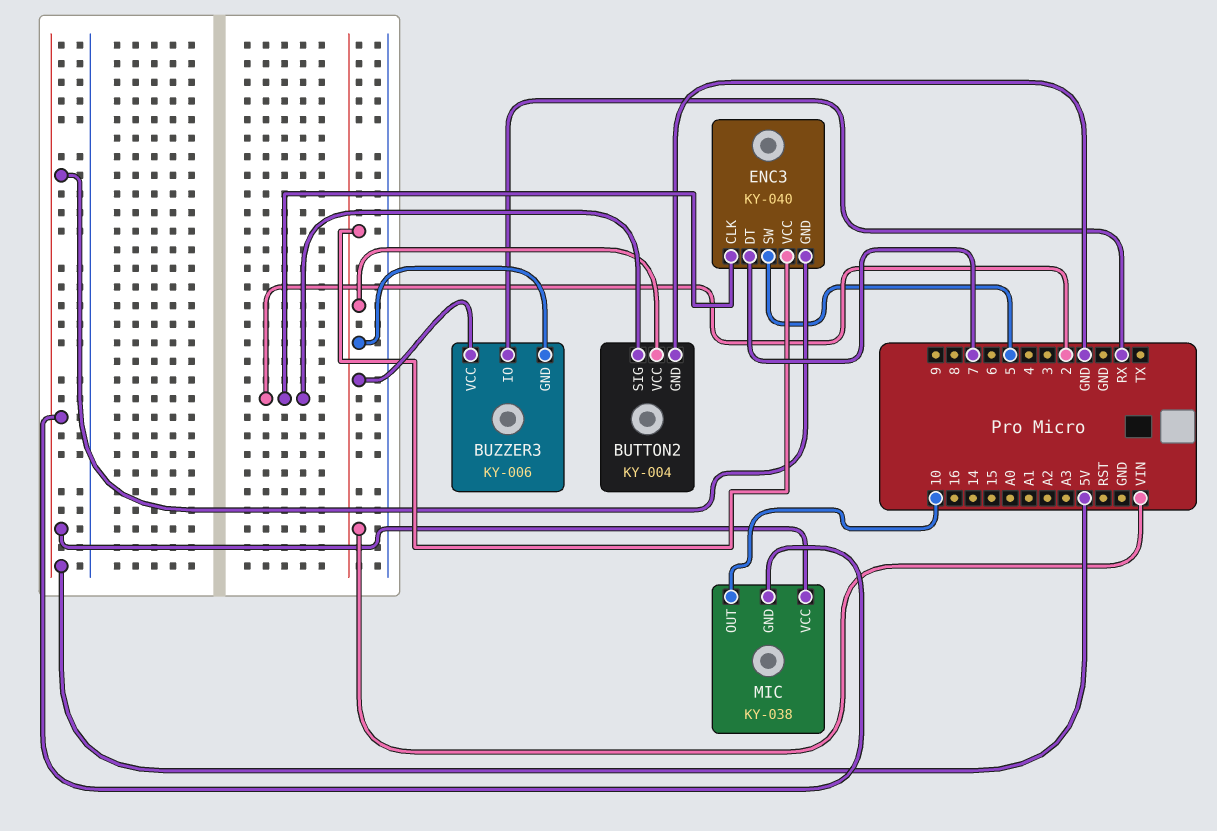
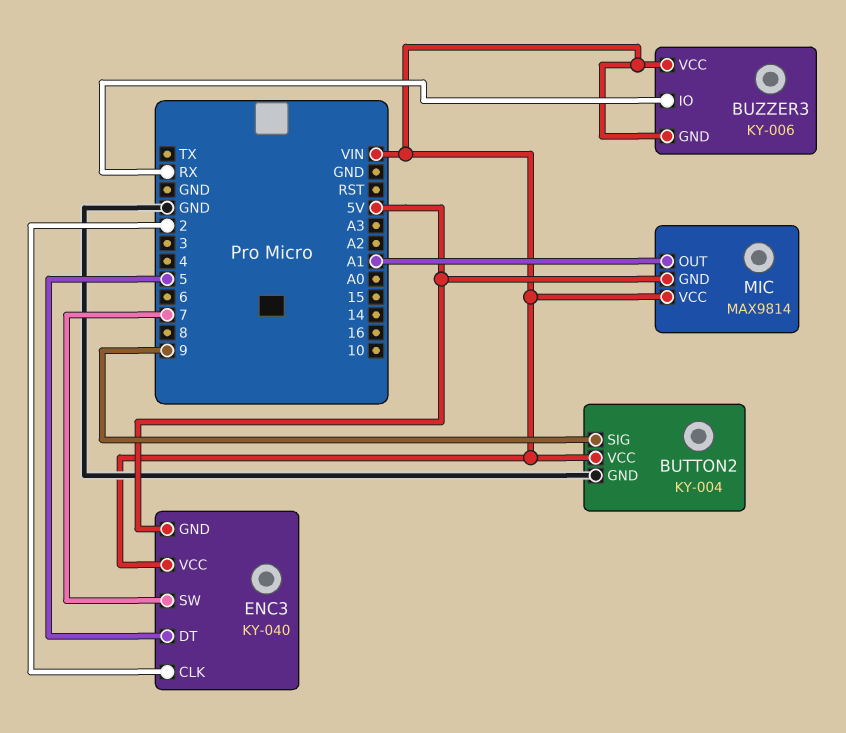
BUTTON2 pin SIG: 2 -> 9
ENC3 pin DT: 7 -> 5
ENC3 pin SW: 5 -> 7
MIC: KY-038 -> MAX9814
MIC pin OUT: 10 -> A1
MIC pin VCC: 5V -> VIN

